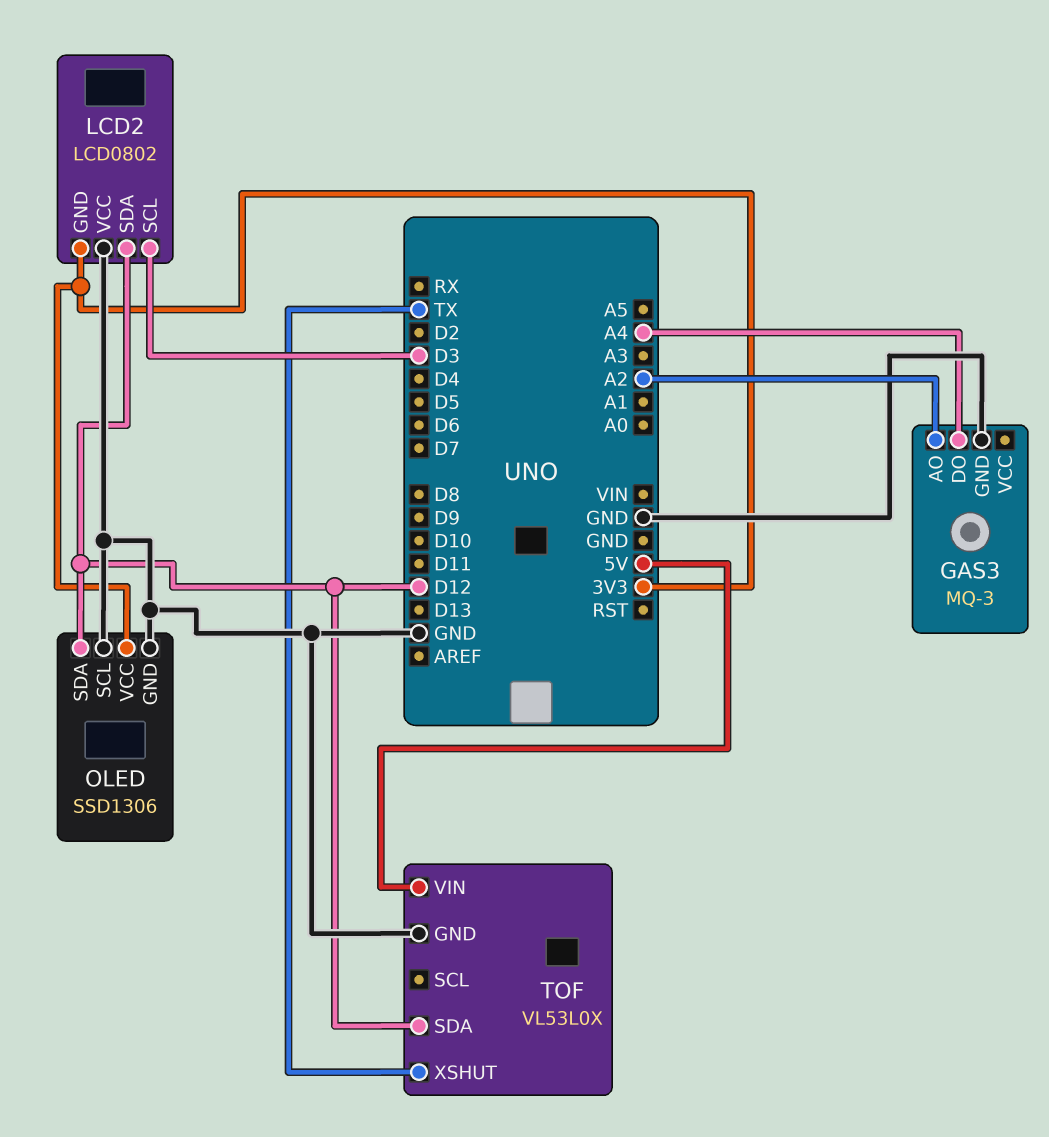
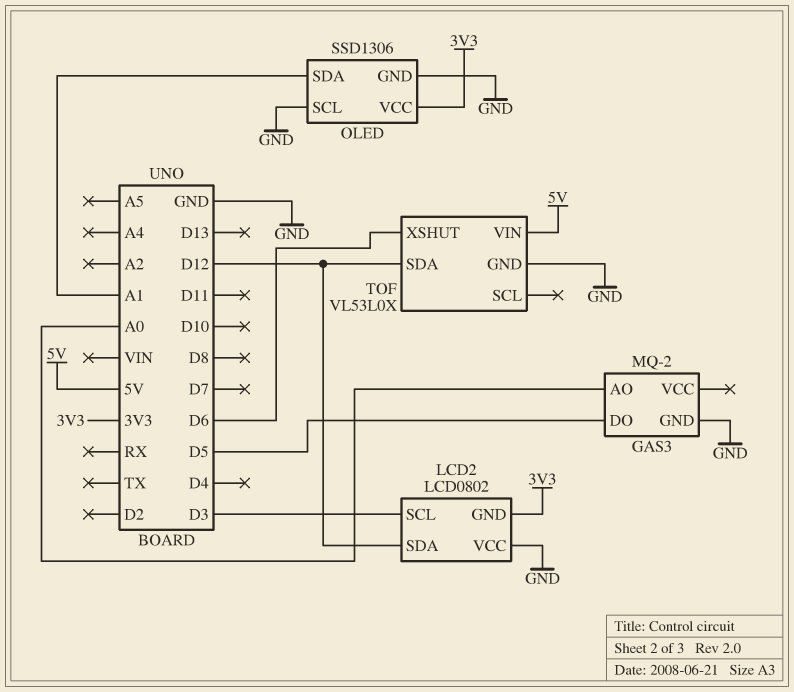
GAS3: MQ-3 -> MQ-2
GAS3 pin AO: A2 -> A0
GAS3 pin DO: A4 -> D5
OLED pin SDA: D12 -> A1
TOF pin XSHUT: TX -> D6

